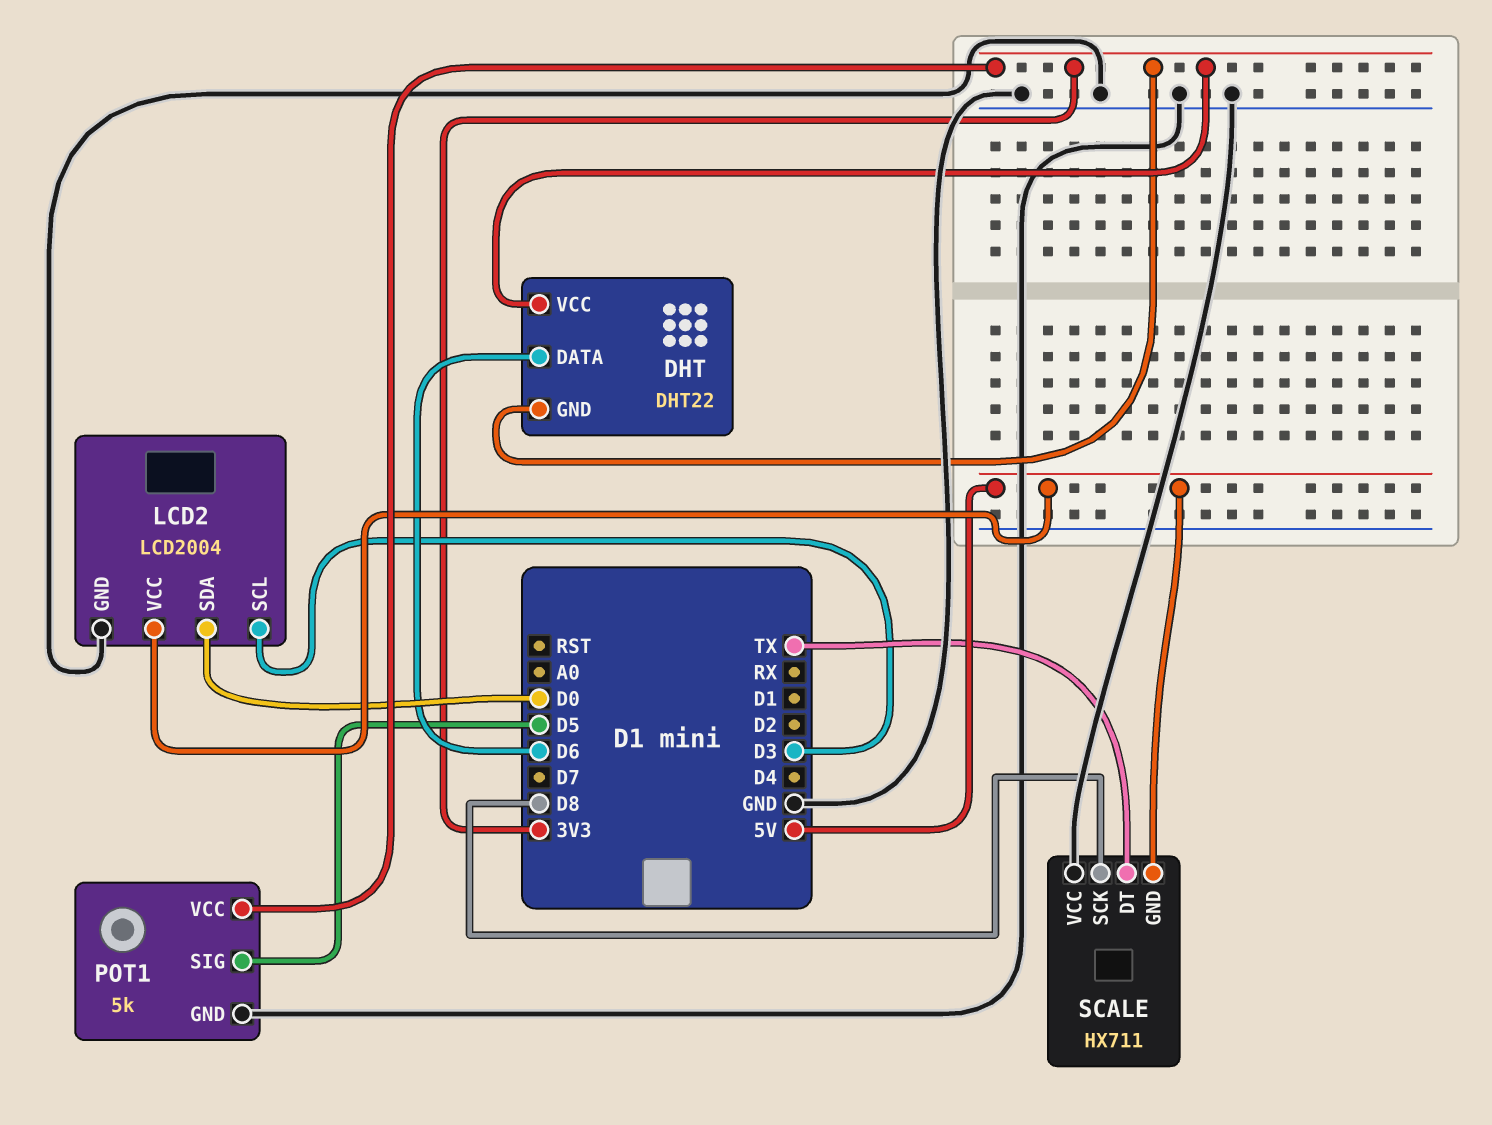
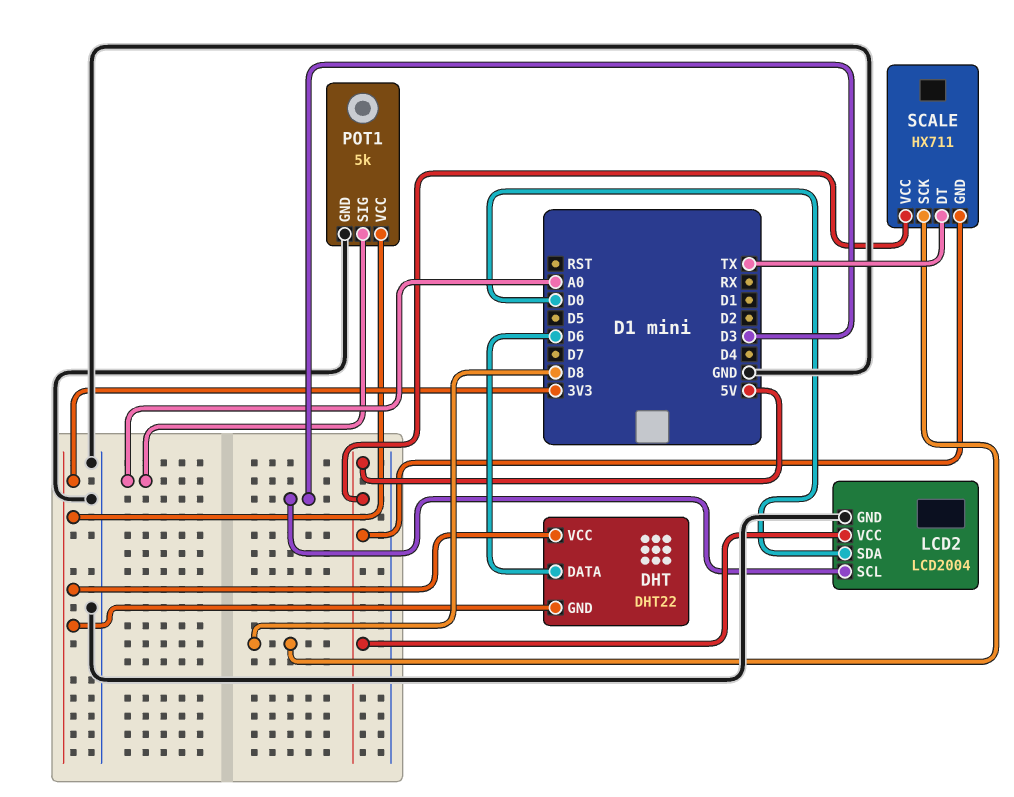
POT1 pin SIG: D5 -> A0
SCALE pin VCC: GND -> 5V

